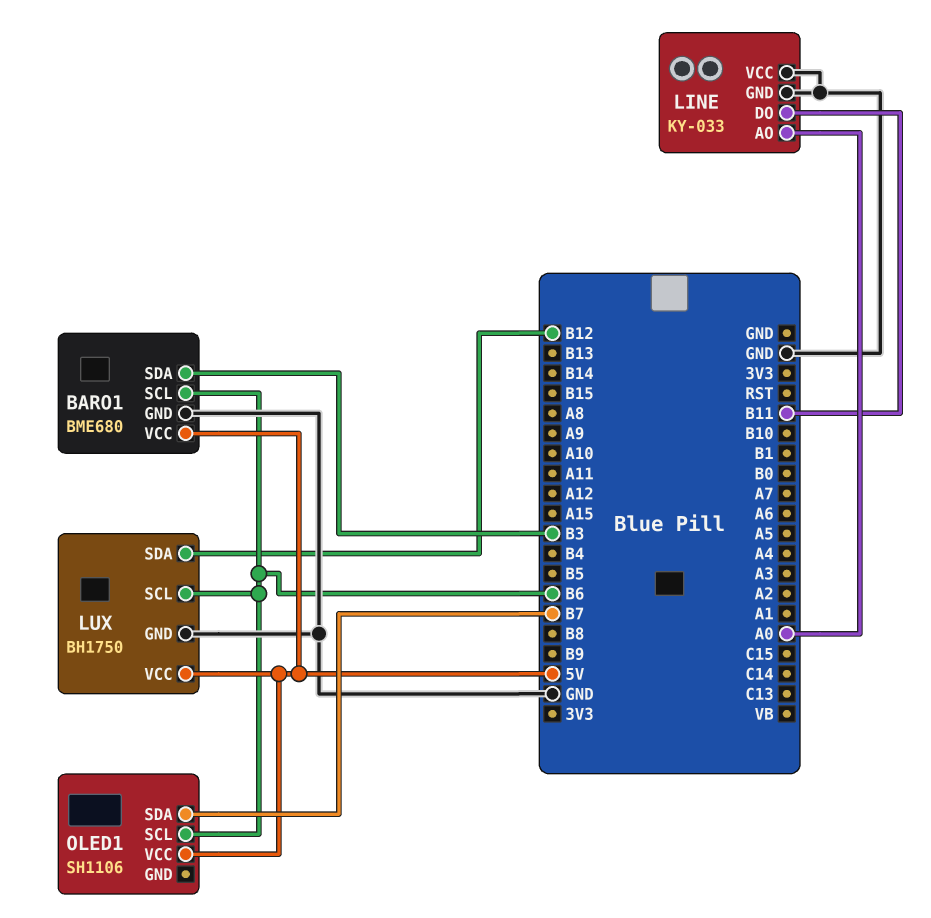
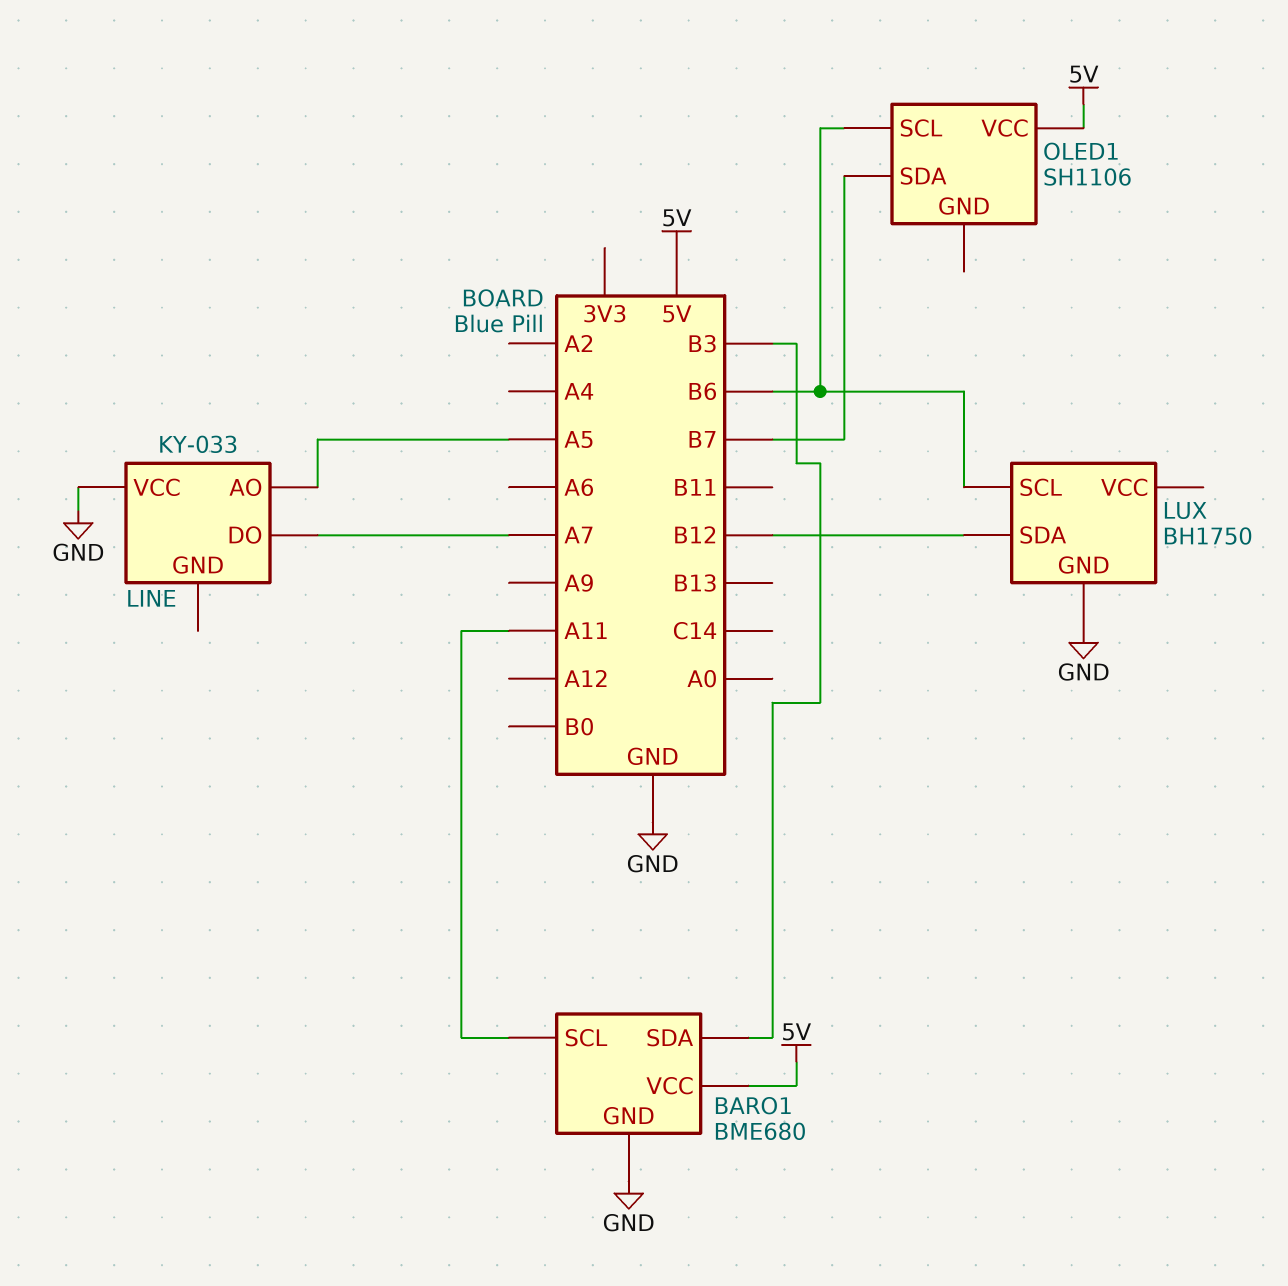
BARO1 pin SCL: B6 -> A11
LINE pin AO: A0 -> A5
LINE pin DO: B11 -> A7
LINE pin GND: GND -> none
LUX pin VCC: 5V -> none

